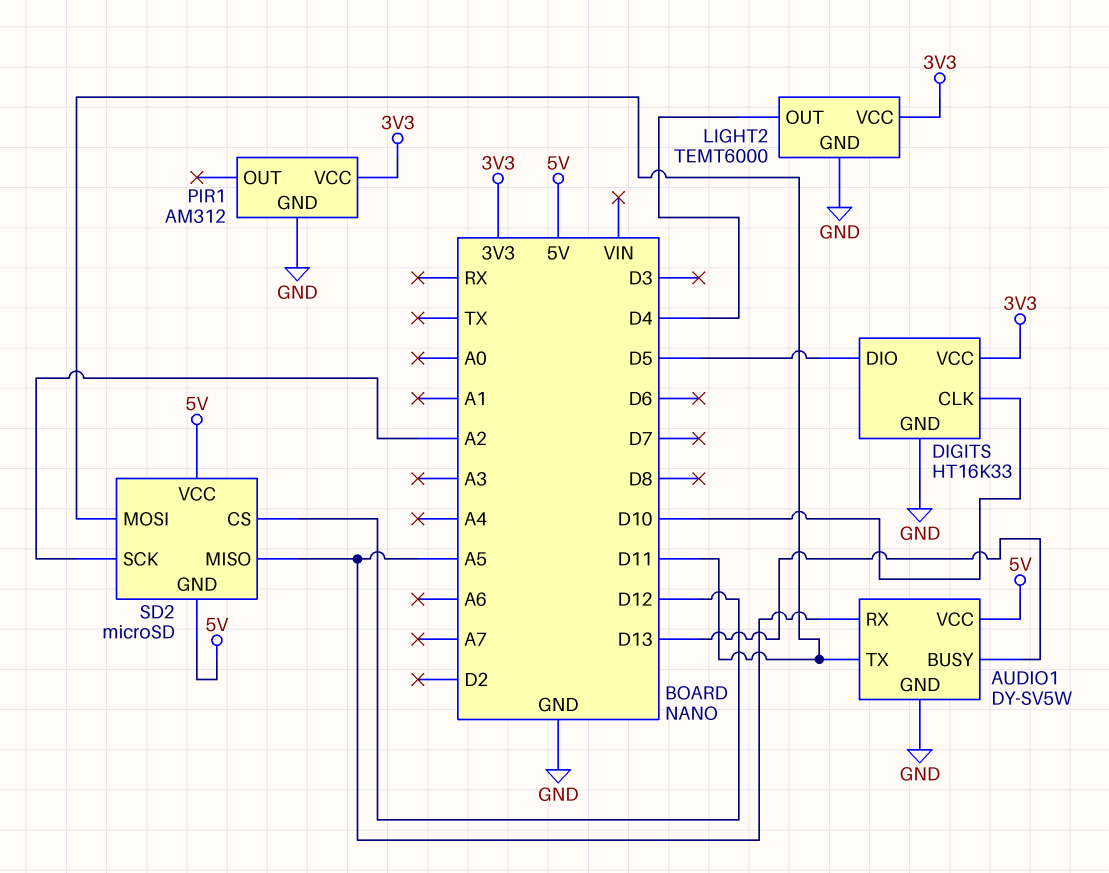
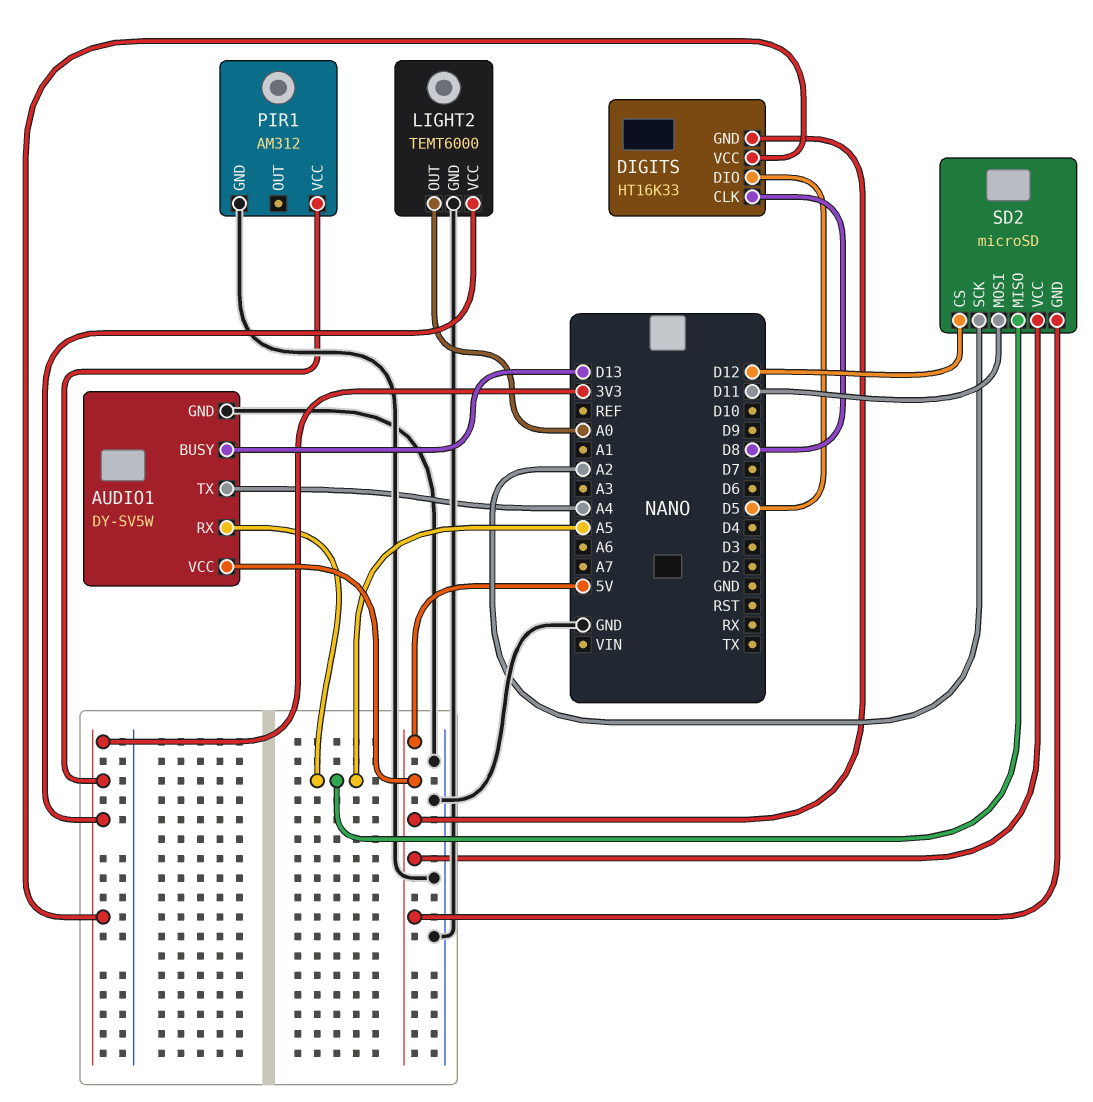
AUDIO1 pin TX: D11 -> A4
DIGITS pin CLK: D10 -> D8
DIGITS pin GND: GND -> 5V
LIGHT2 pin OUT: D4 -> A0

